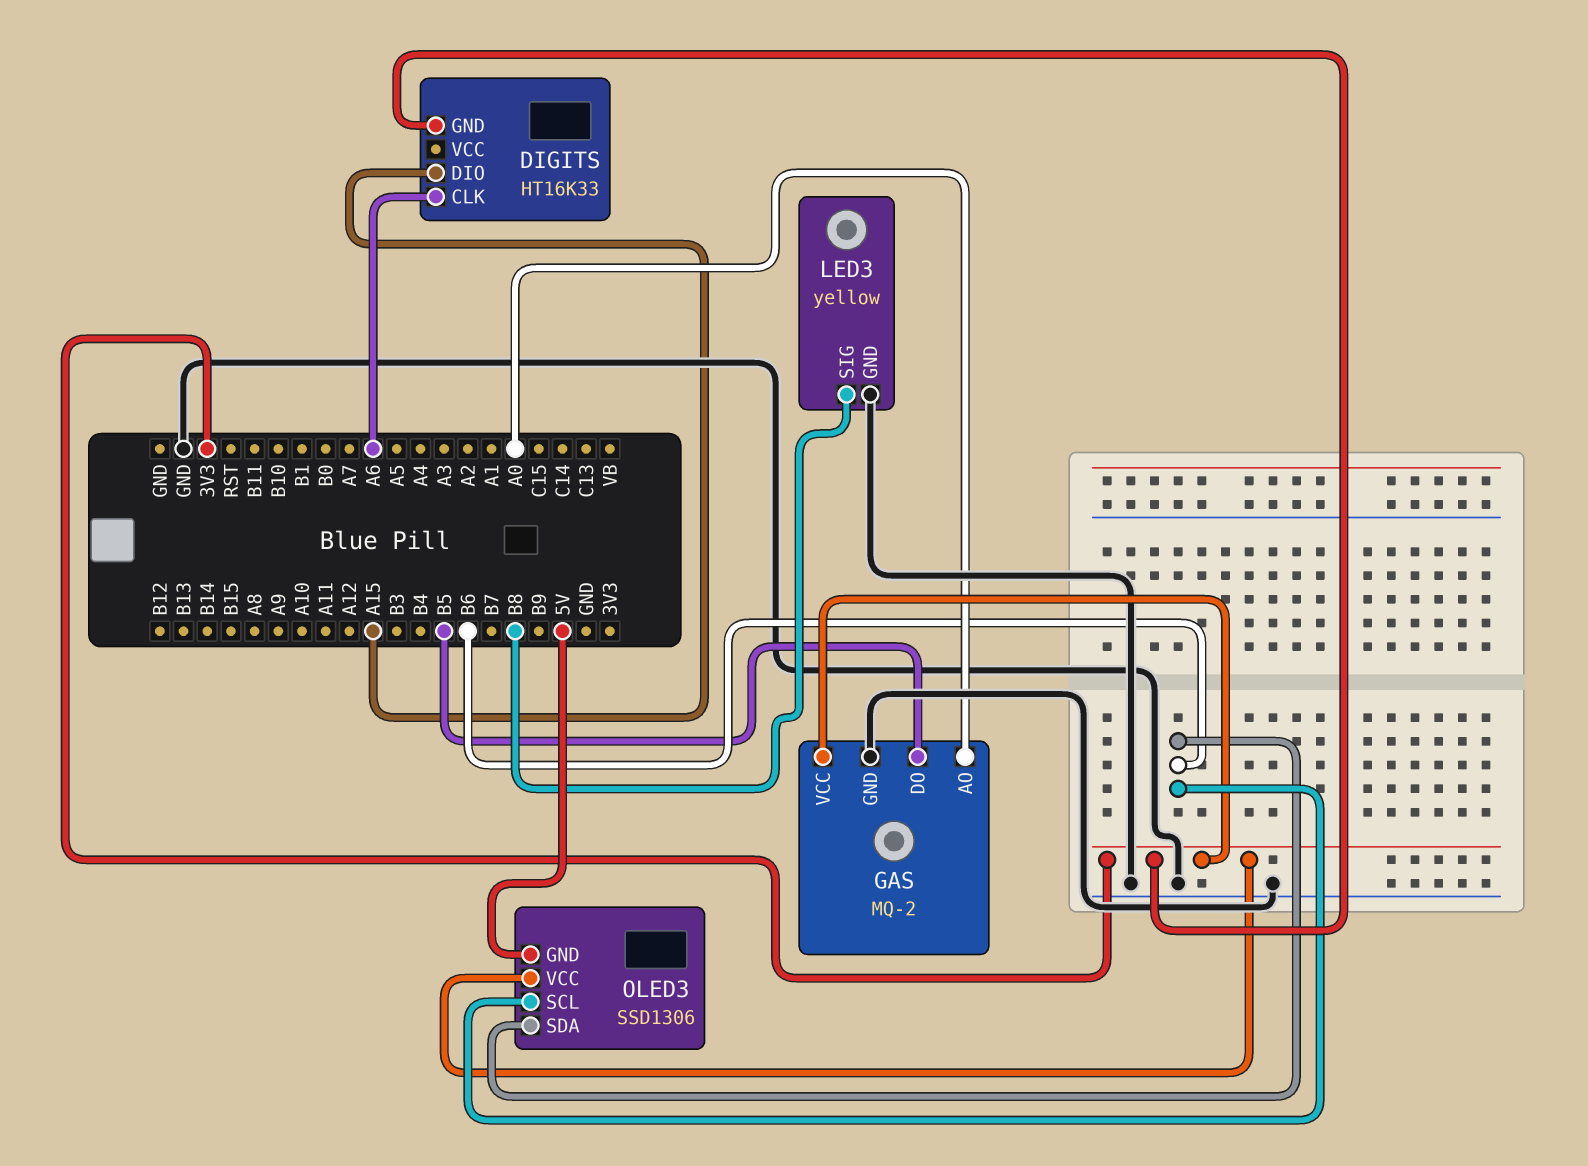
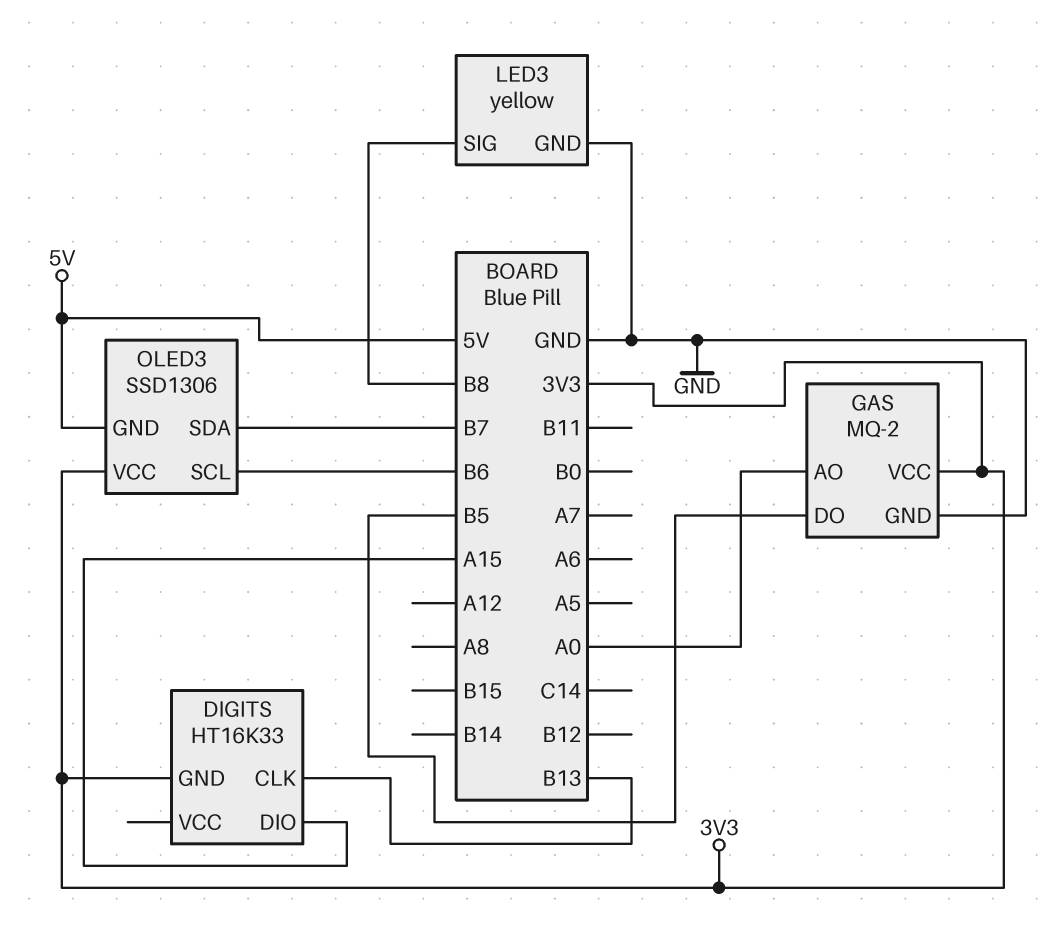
DIGITS pin CLK: A6 -> B13
OLED3 pin SDA: B6 -> B7

